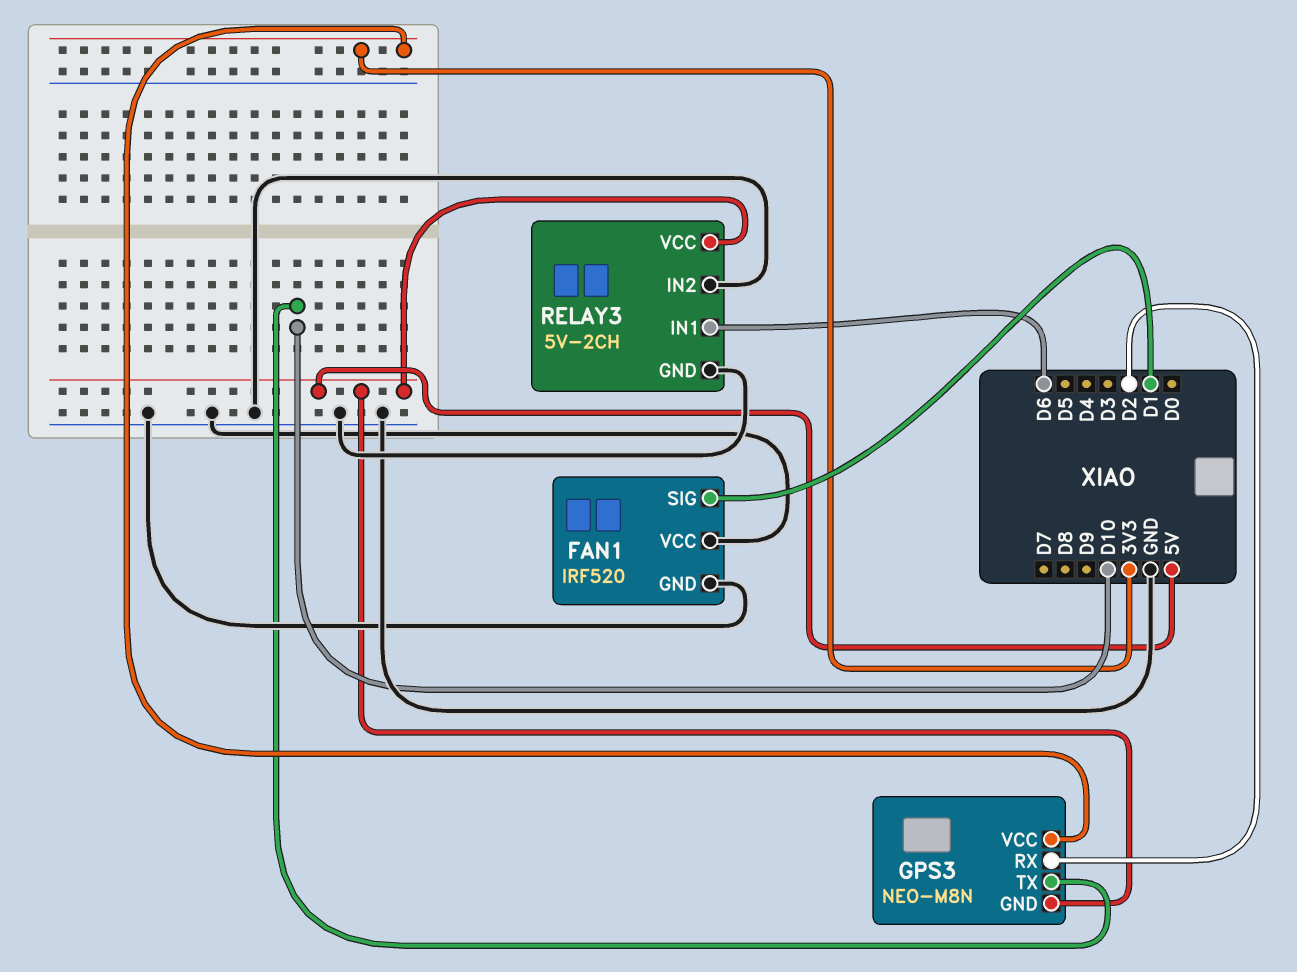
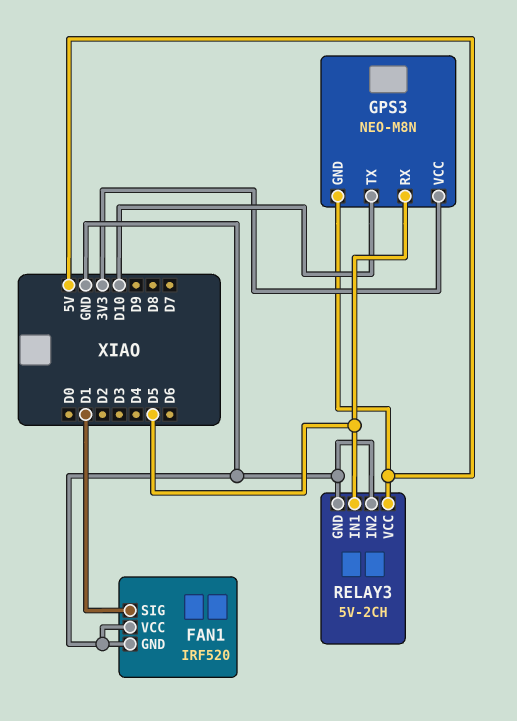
GPS3 pin RX: D2 -> D5
RELAY3 pin IN1: D6 -> D5

